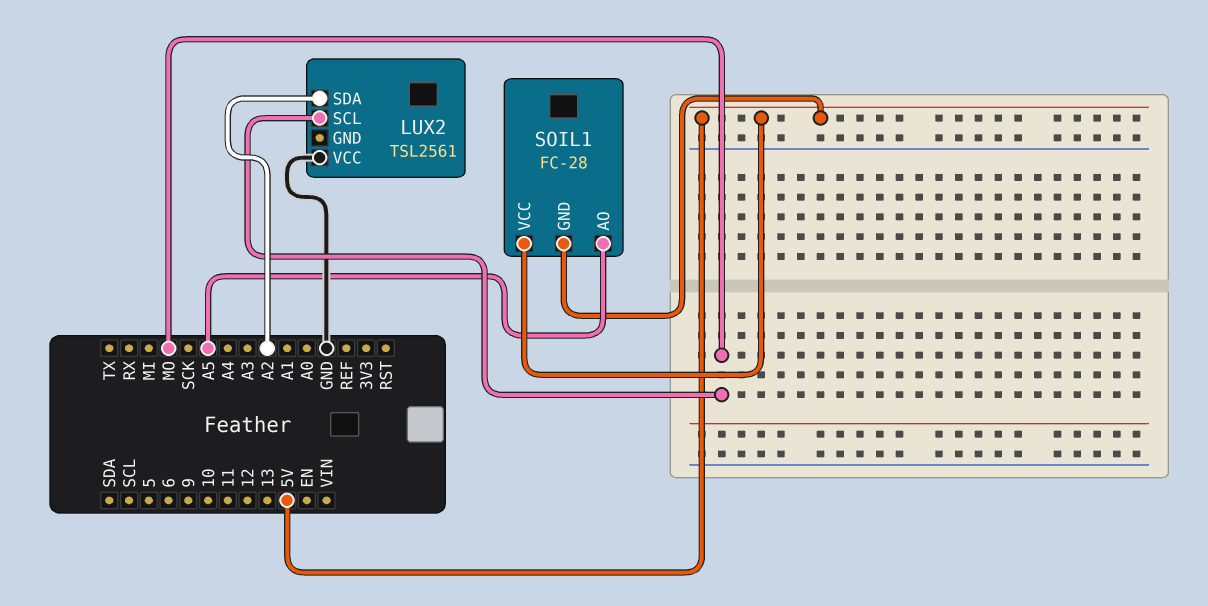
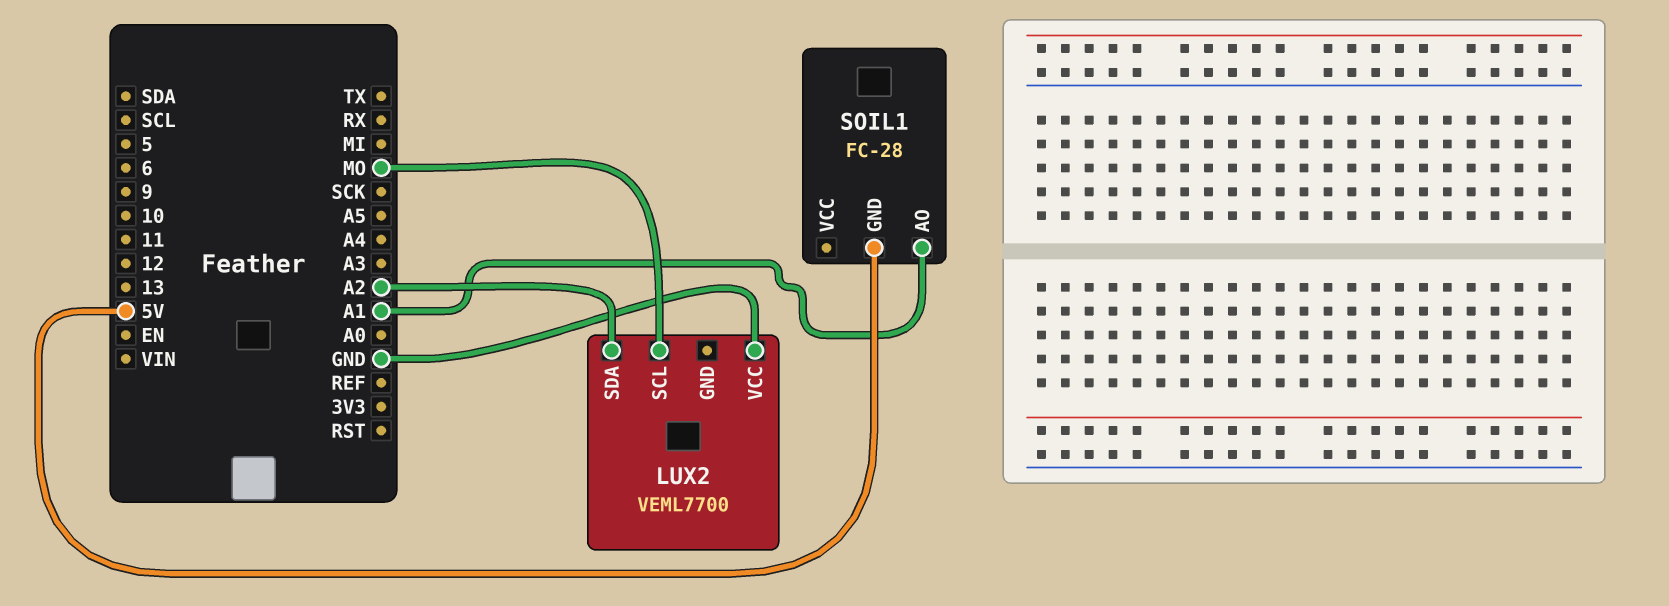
LUX2: TSL2561 -> VEML7700
SOIL1 pin AO: A5 -> A1
SOIL1 pin VCC: 5V -> none

